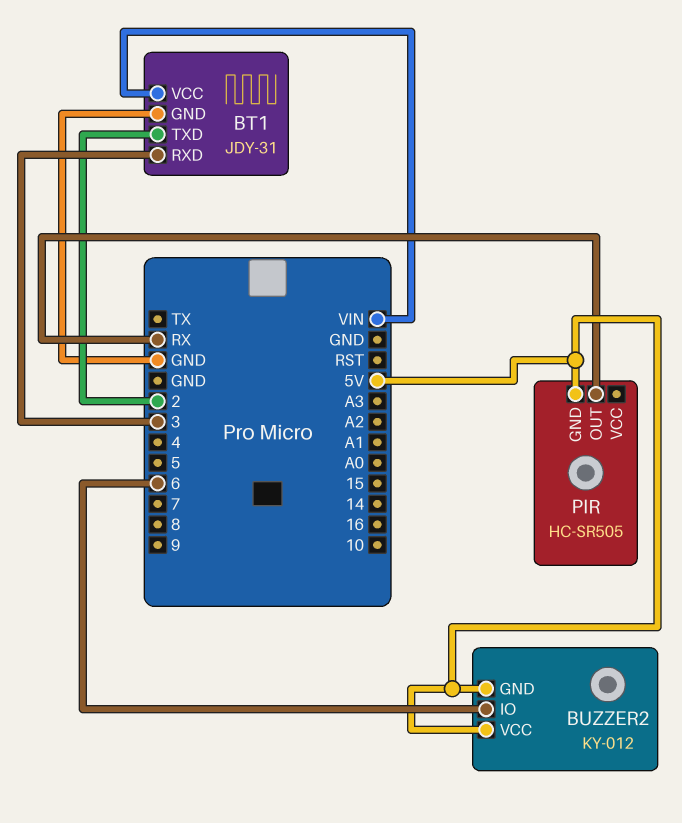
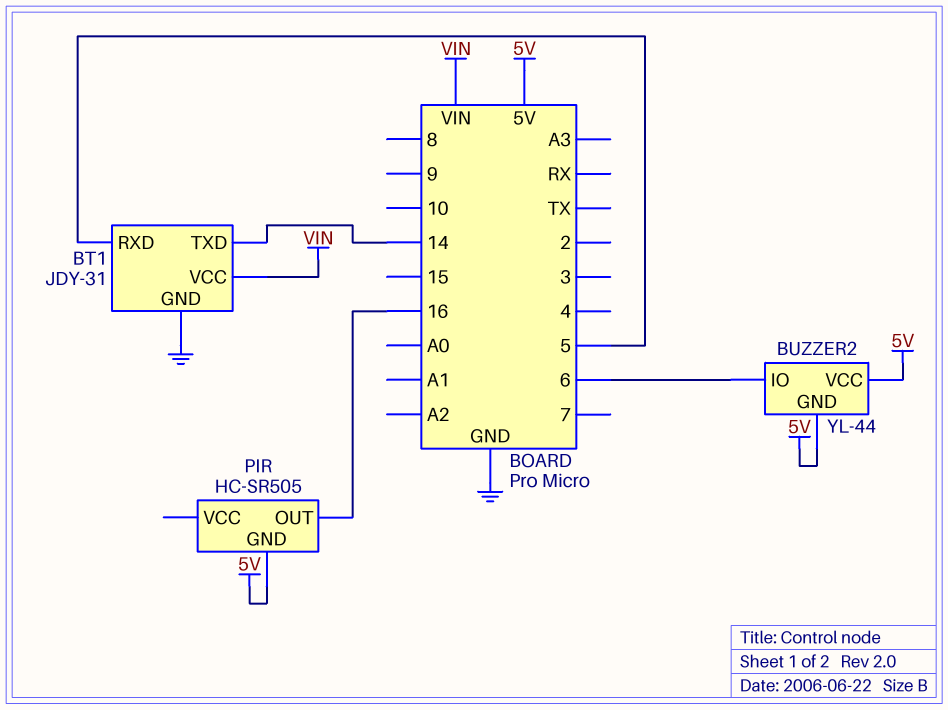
BT1 pin RXD: 3 -> 5
BT1 pin TXD: 2 -> 14
BUZZER2: KY-012 -> YL-44
PIR pin OUT: RX -> 16

